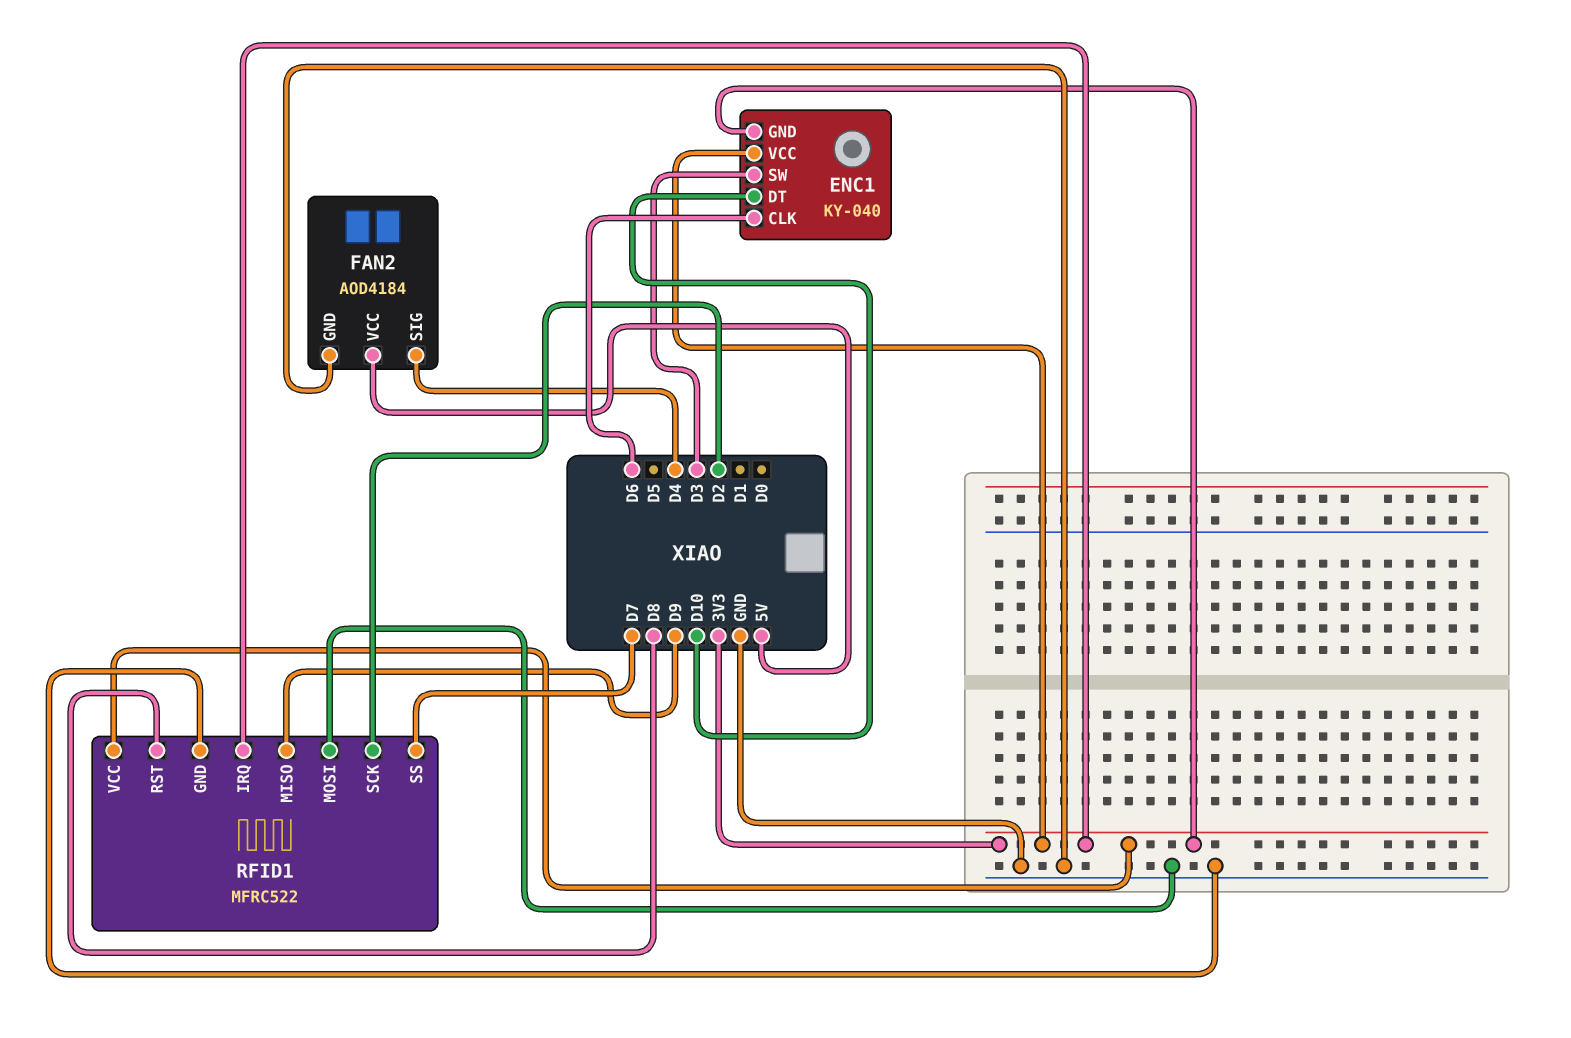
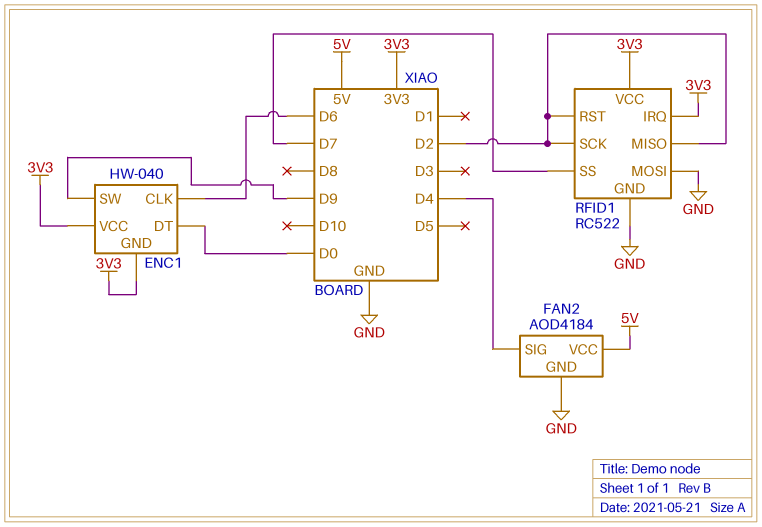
ENC1: KY-040 -> HW-040
ENC1 pin DT: D10 -> D0
ENC1 pin SW: D3 -> D9
RFID1: MFRC522 -> RC522
RFID1 pin MISO: D9 -> D2
RFID1 pin RST: D8 -> D2

